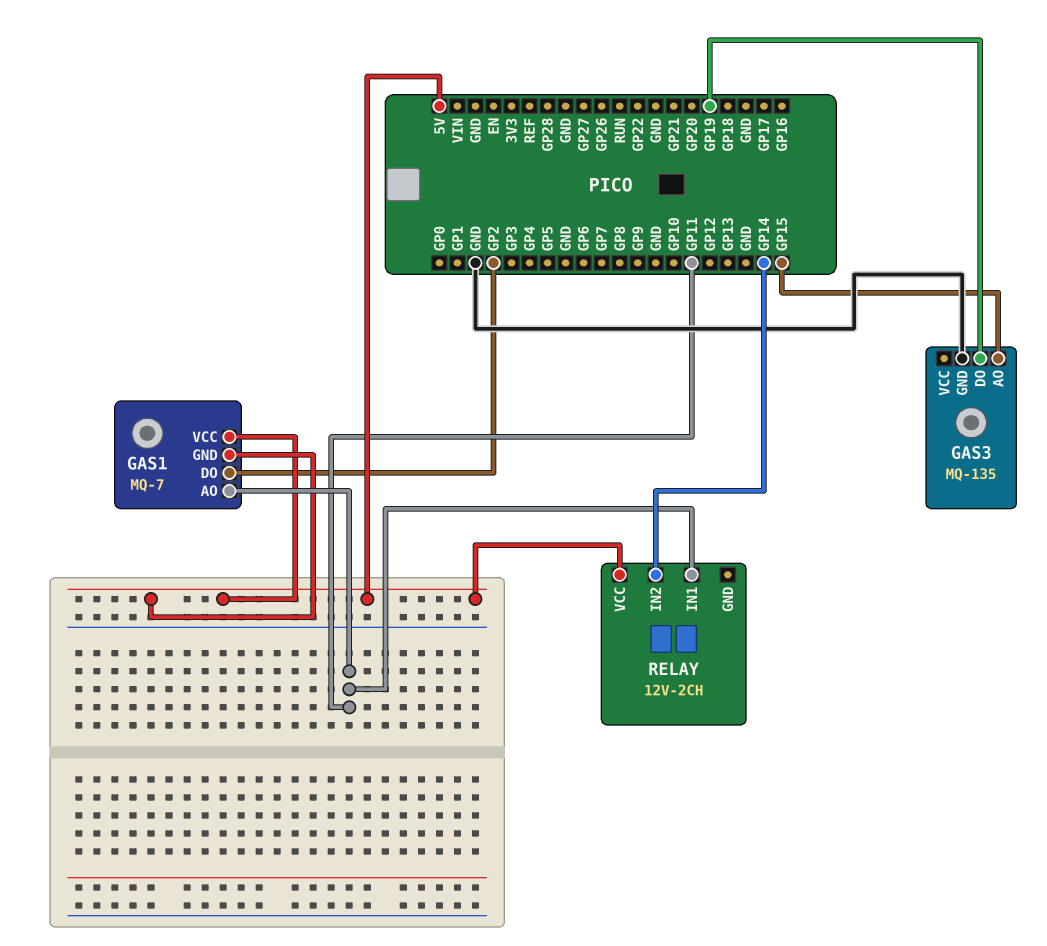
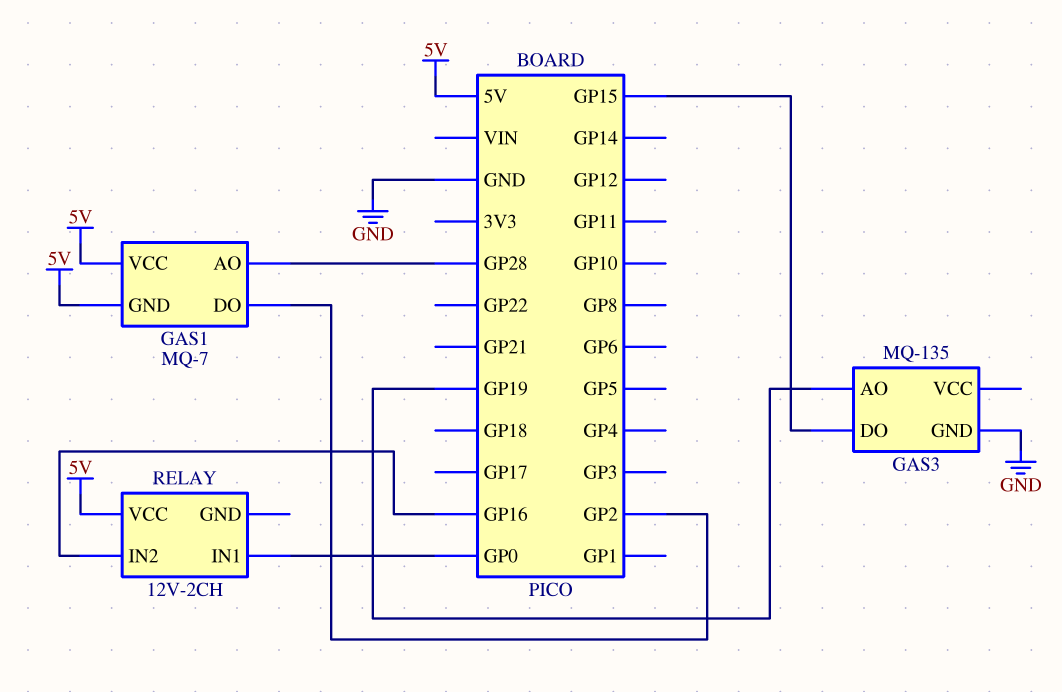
GAS1 pin AO: GP11 -> GP28
GAS3 pin AO: GP15 -> GP19
GAS3 pin DO: GP19 -> GP15
RELAY pin IN1: GP11 -> GP0
RELAY pin IN2: GP14 -> GP16

